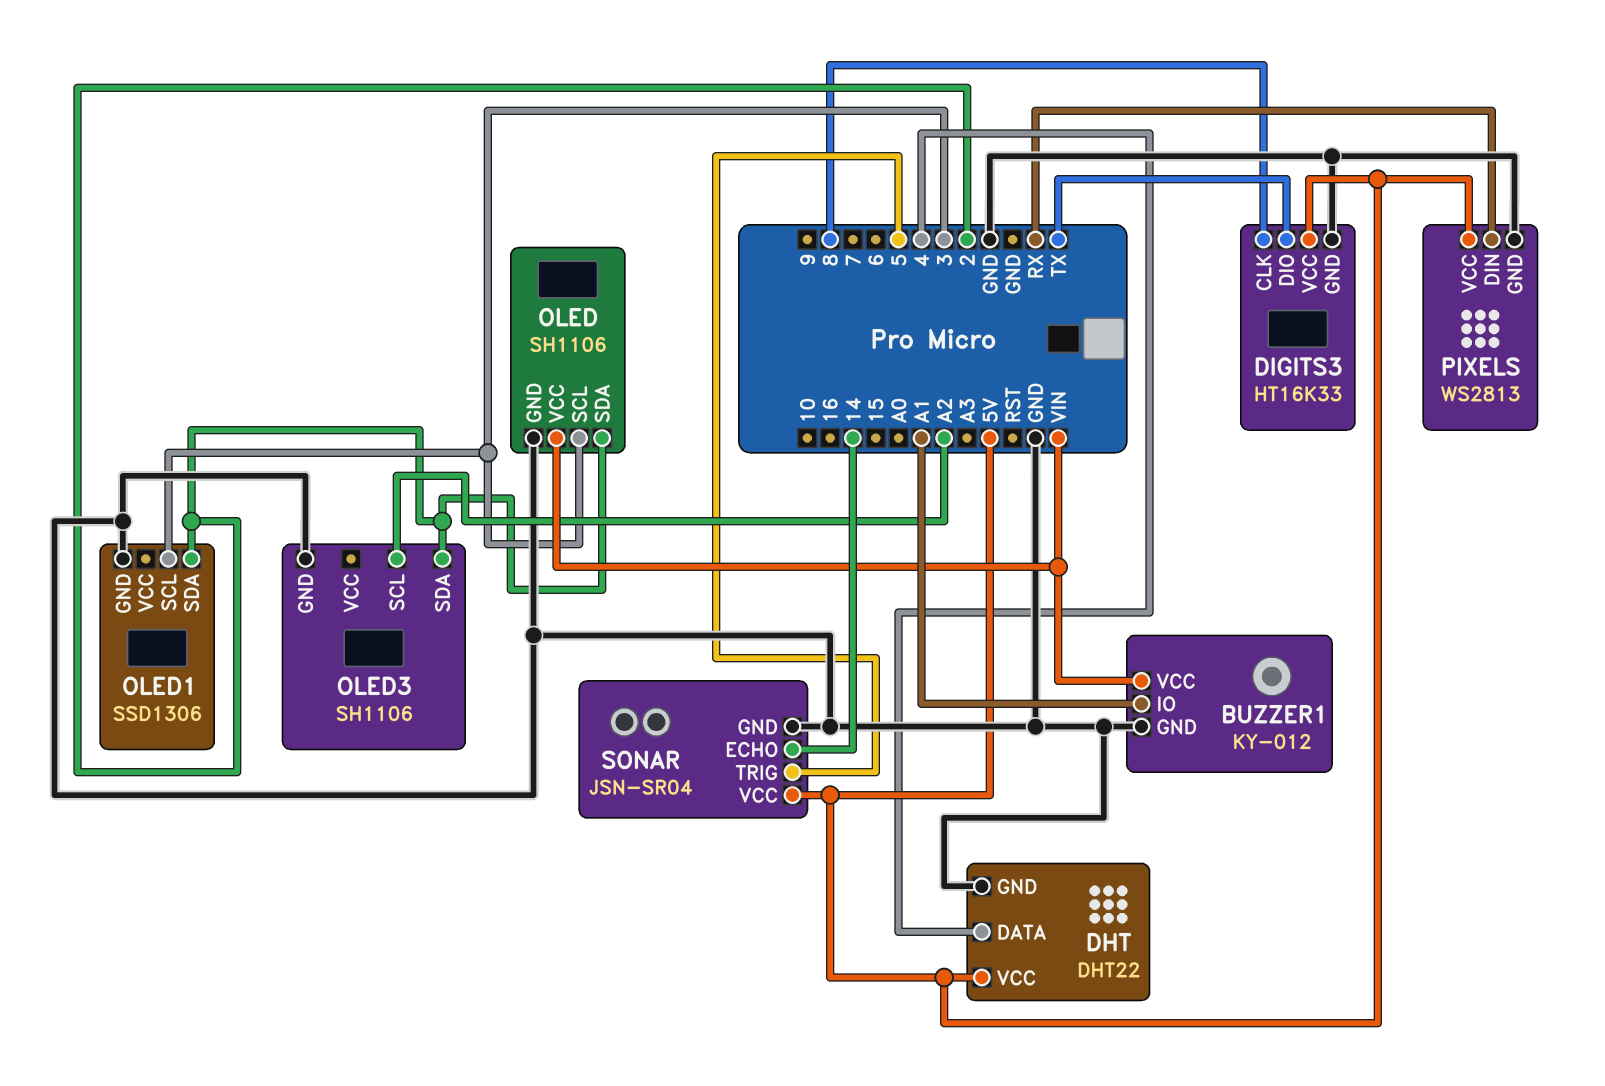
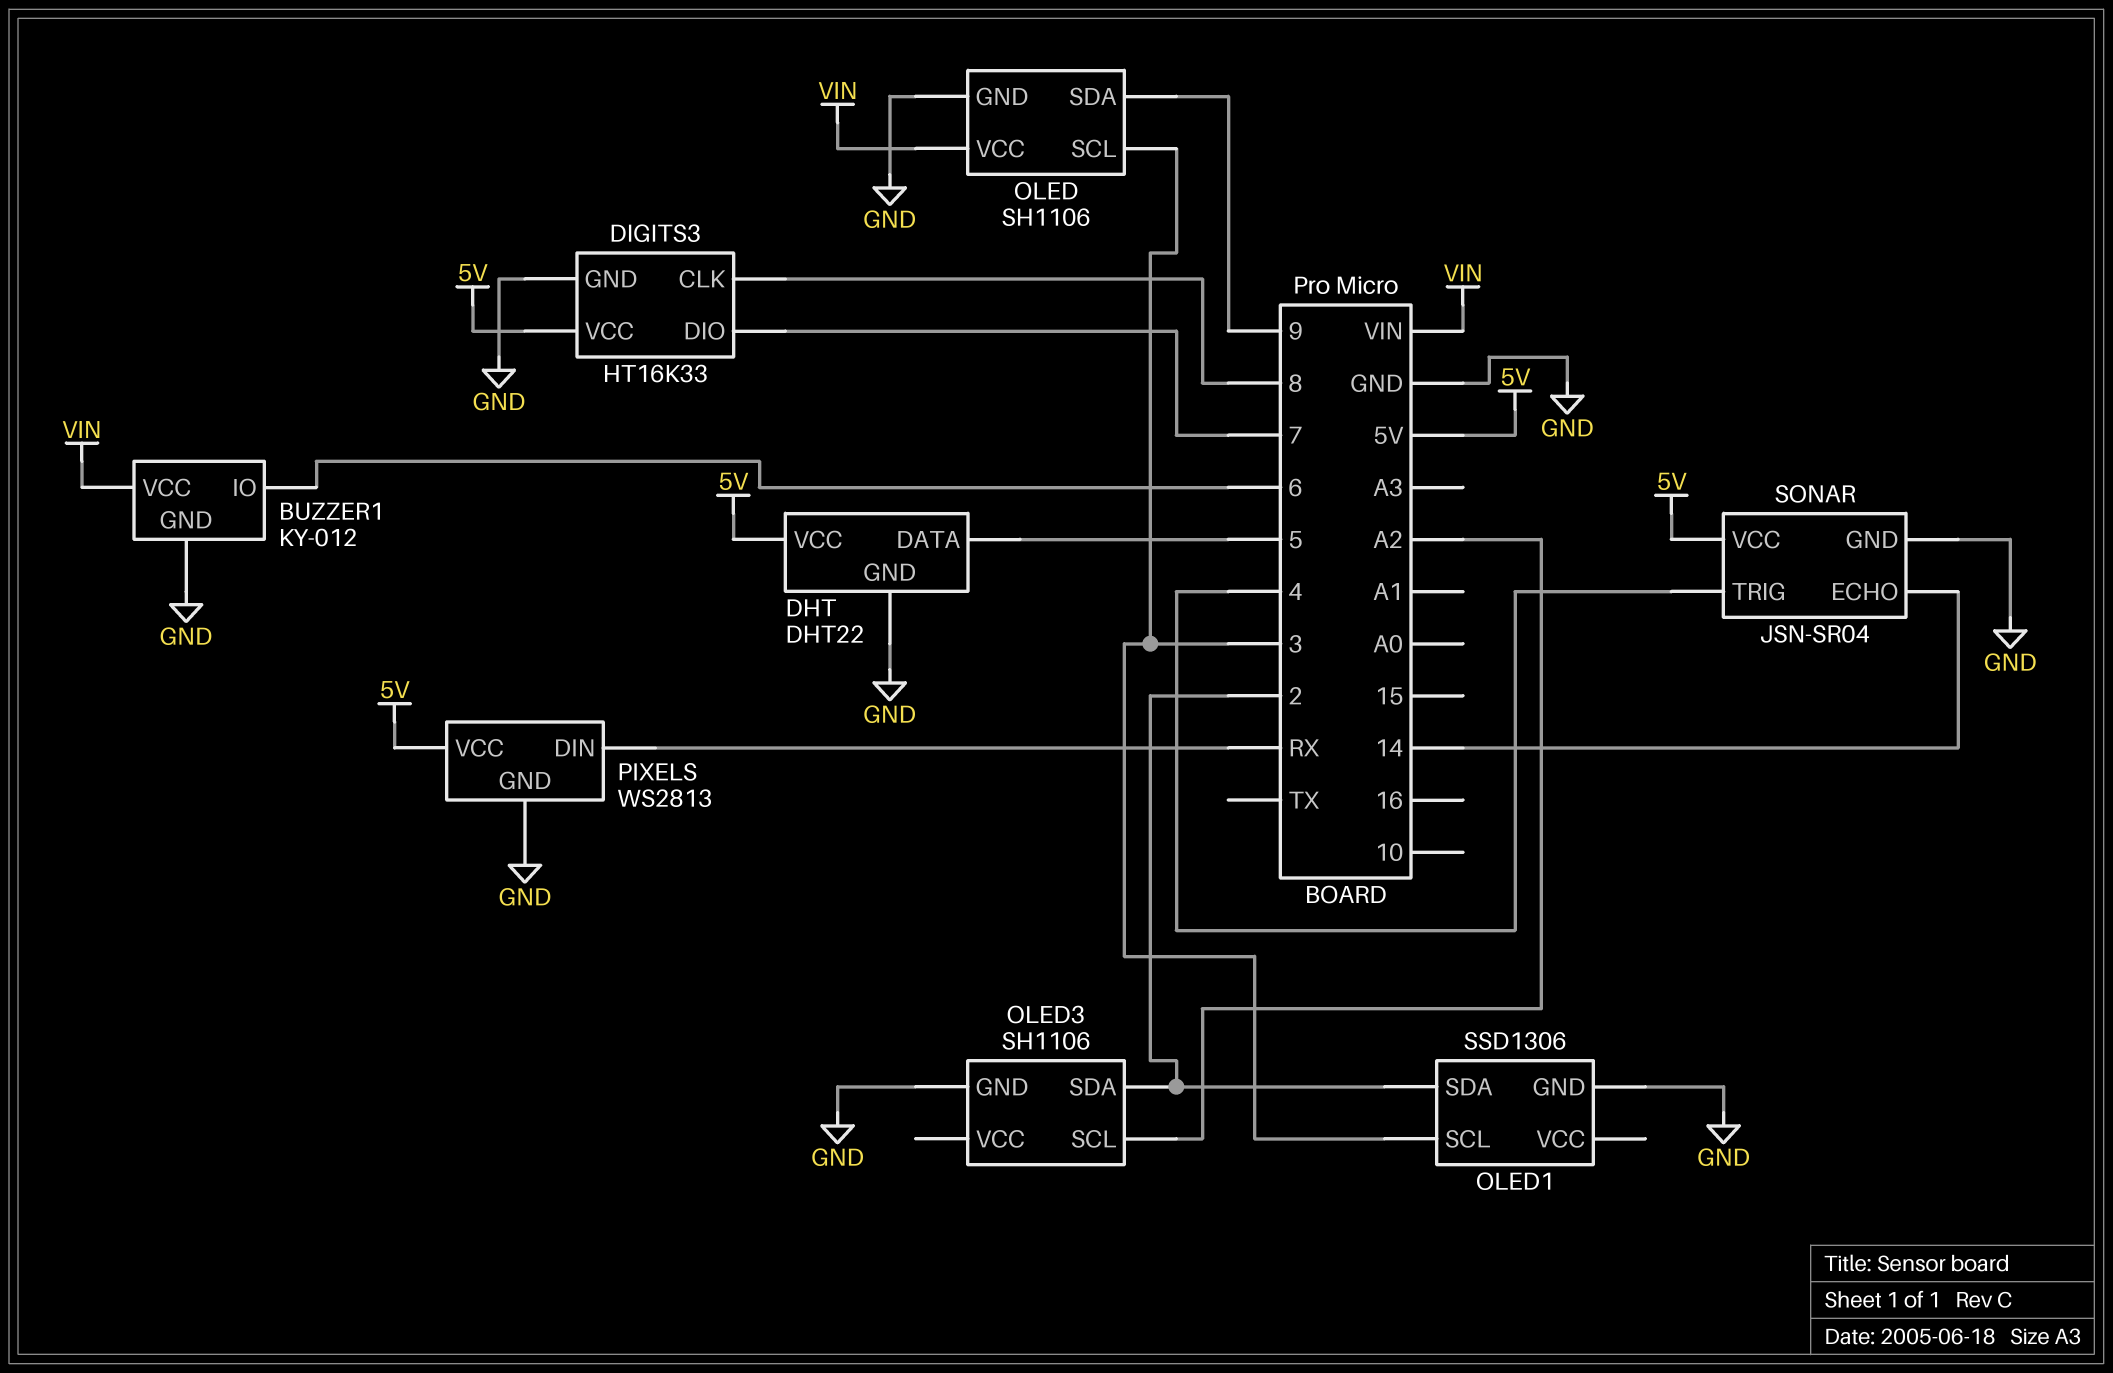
BUZZER1 pin IO: A1 -> 6
DHT pin DATA: 4 -> 5
DIGITS3 pin DIO: TX -> 7
OLED pin SDA: 2 -> 9
SONAR pin TRIG: 5 -> 4

